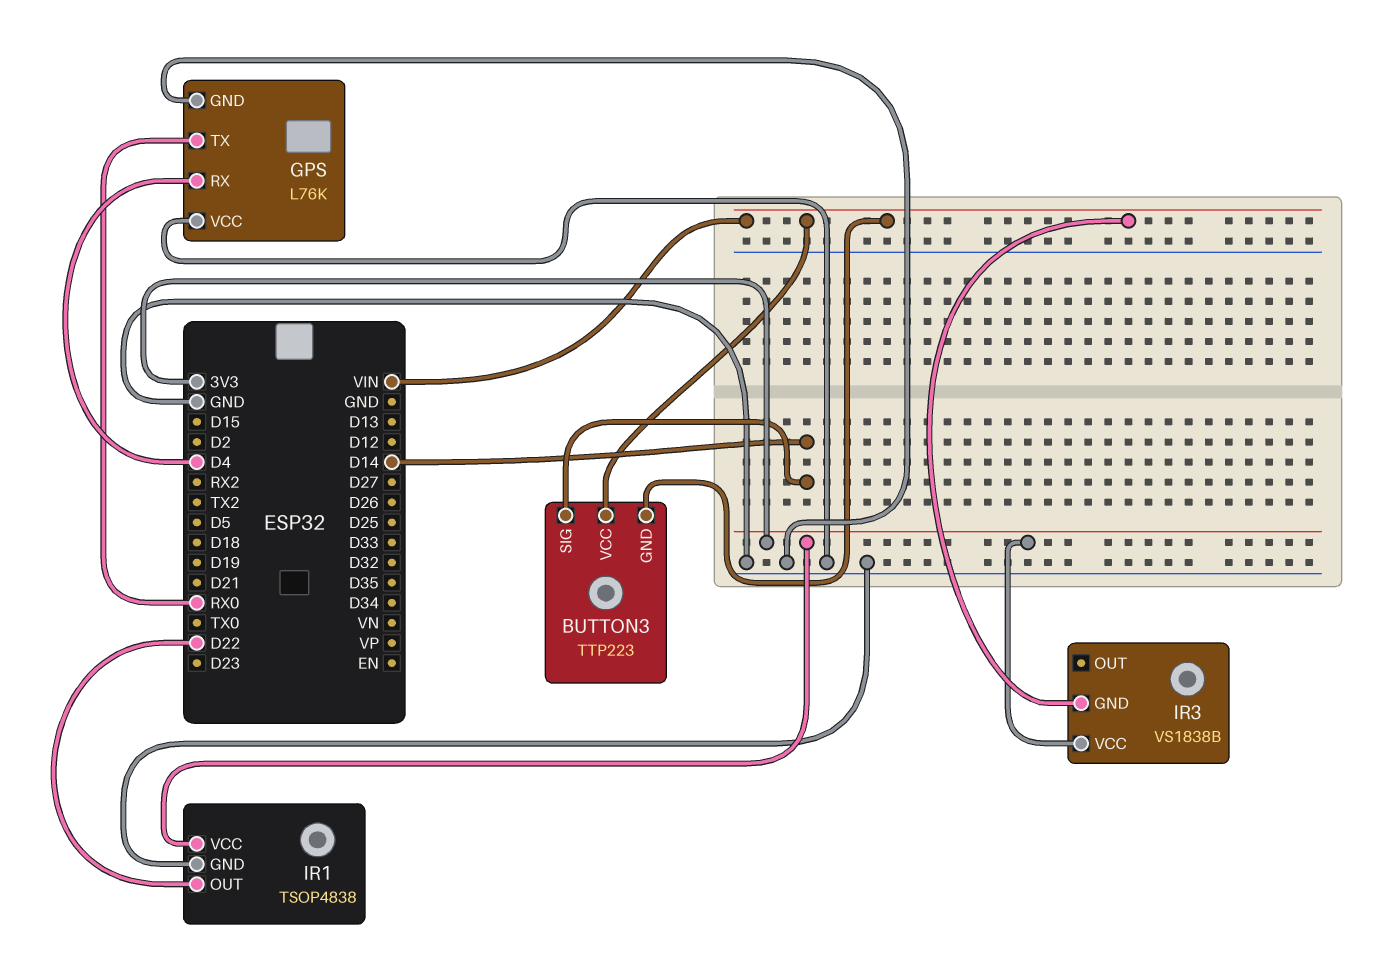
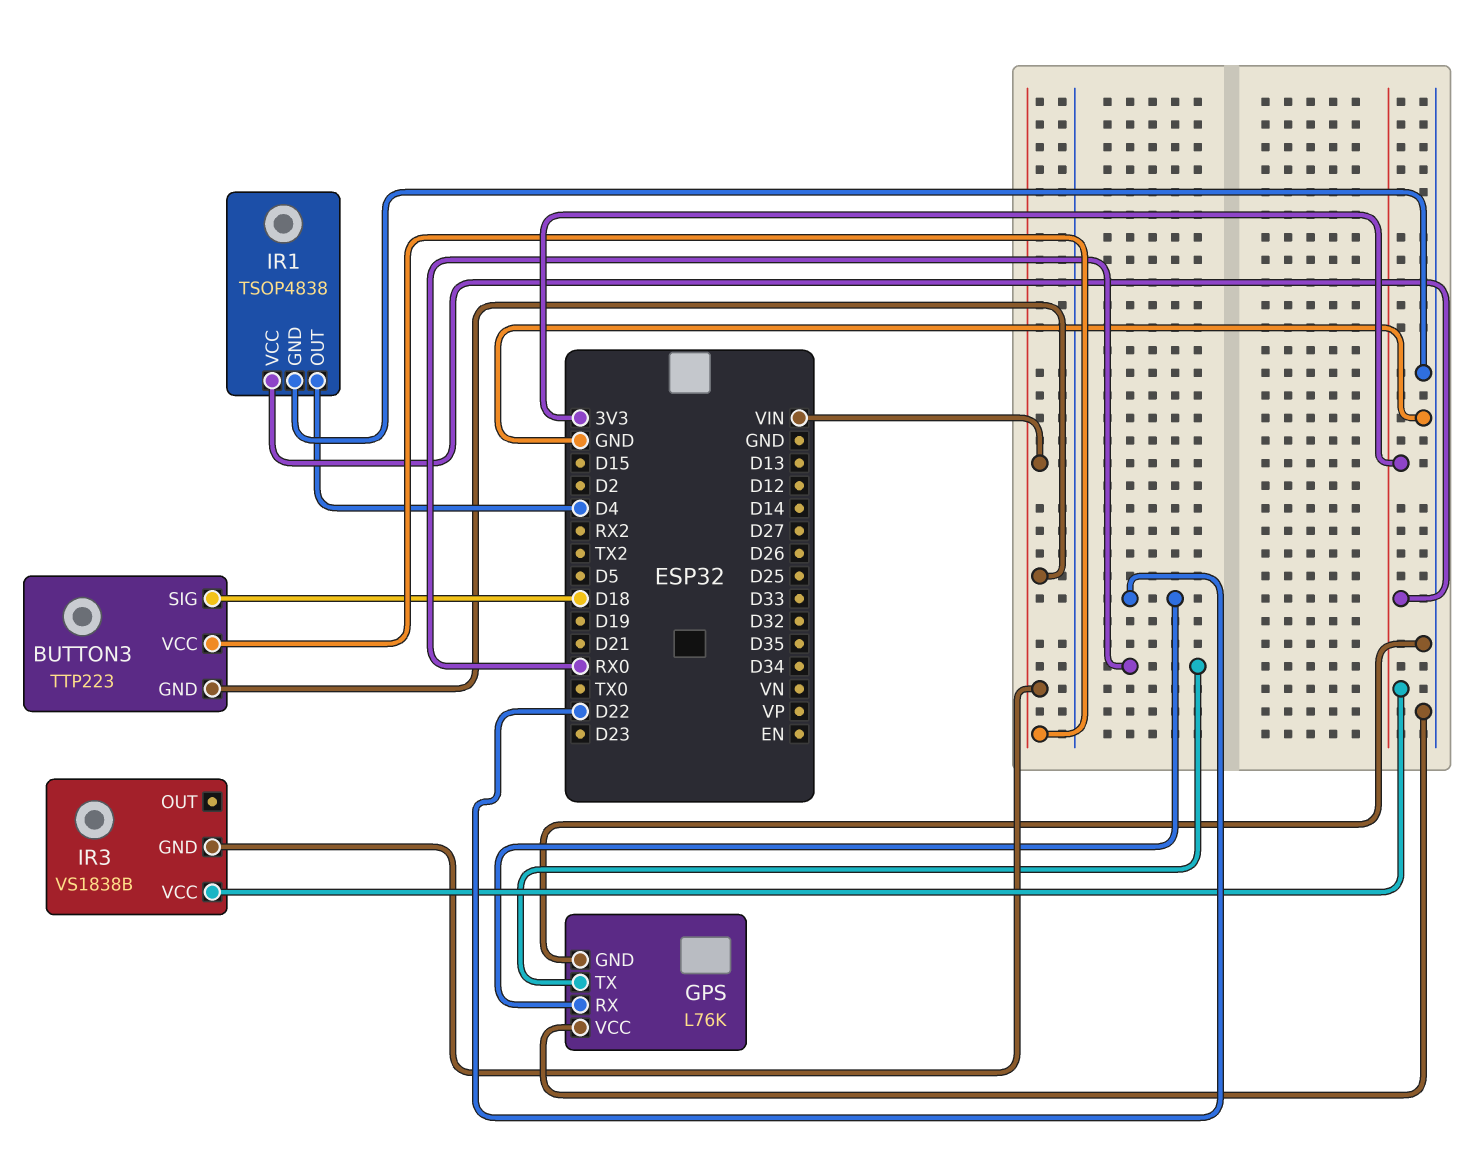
BUTTON3 pin SIG: D14 -> D18
GPS pin RX: D4 -> D22
IR1 pin OUT: D22 -> D4

